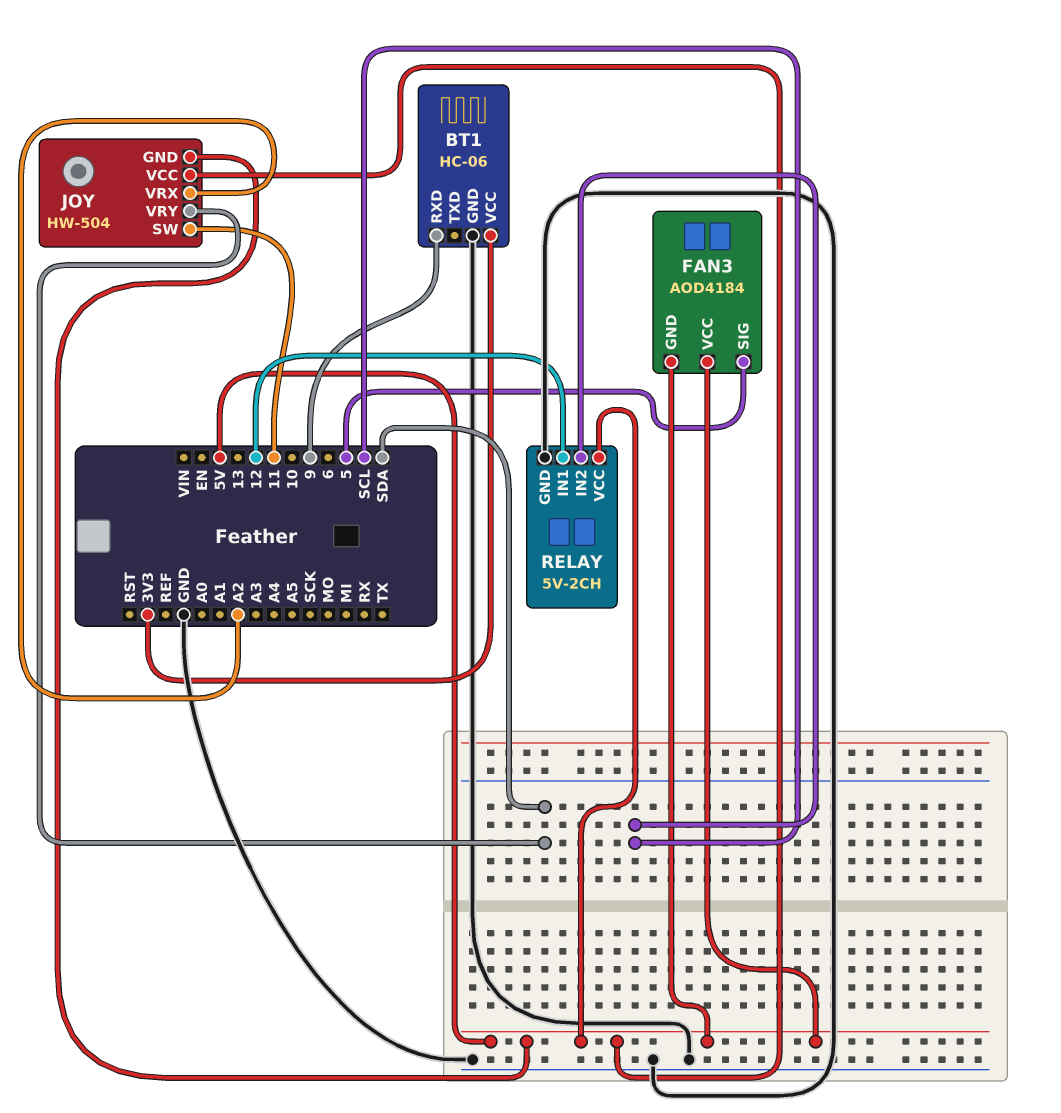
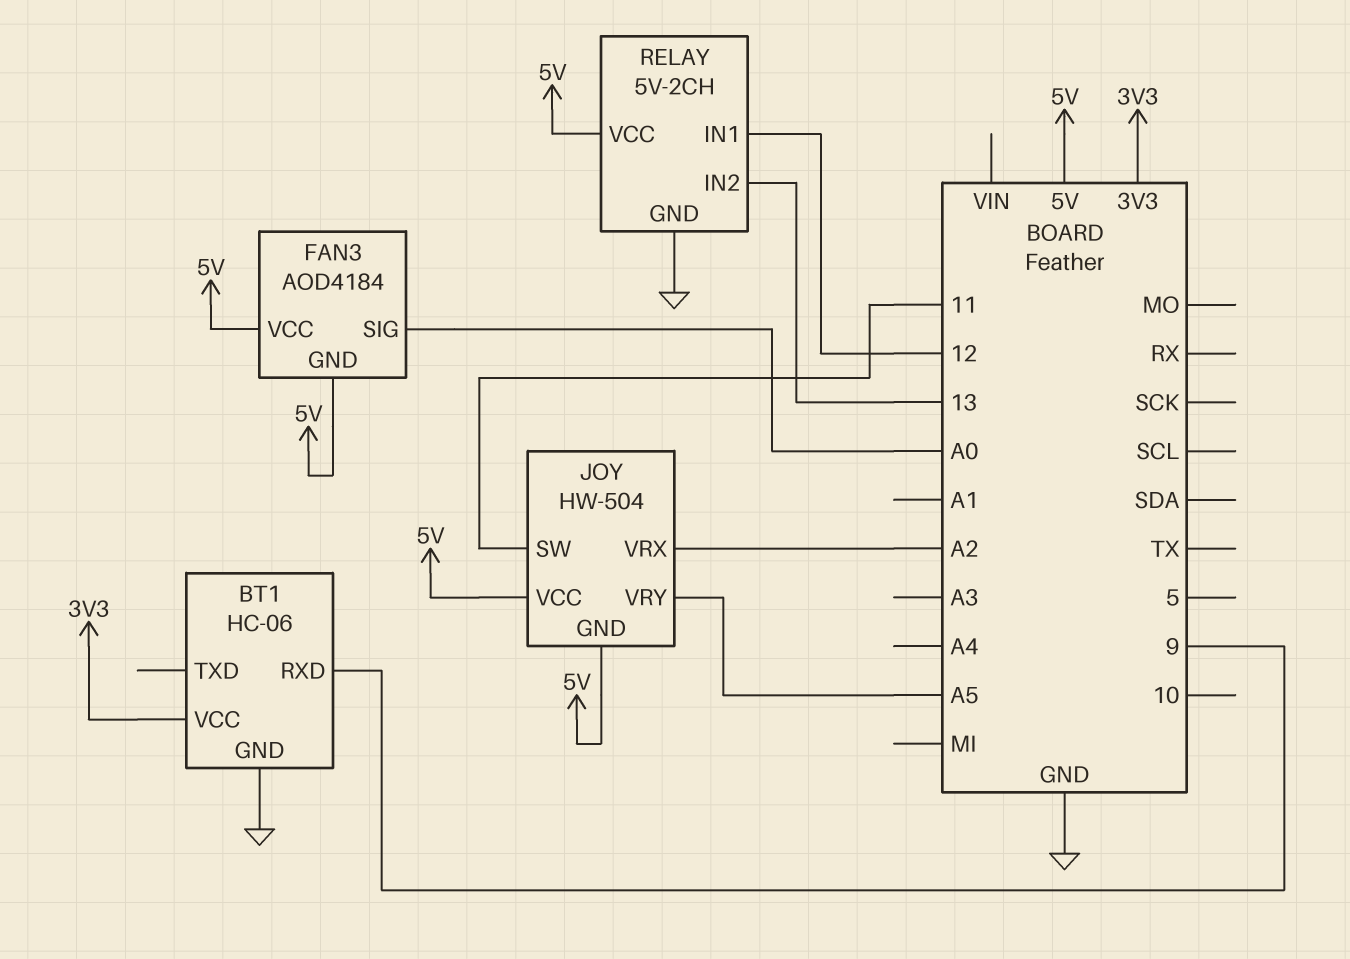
FAN3 pin SIG: 5 -> A0
JOY pin VRY: SDA -> A5
RELAY pin IN2: SCL -> 13

